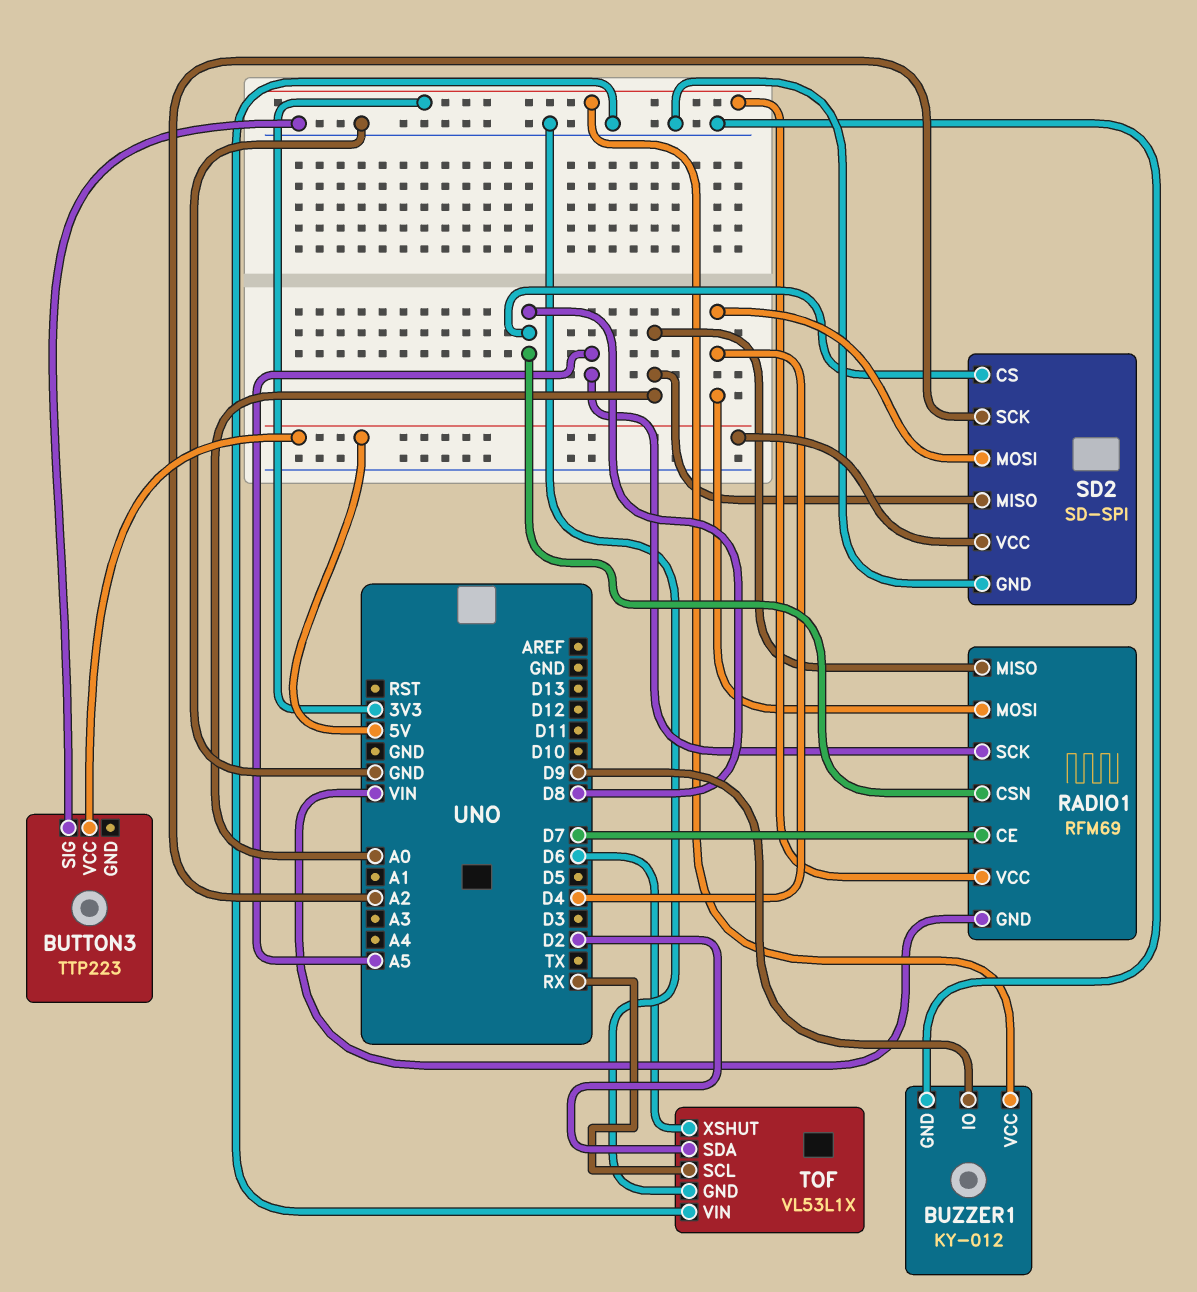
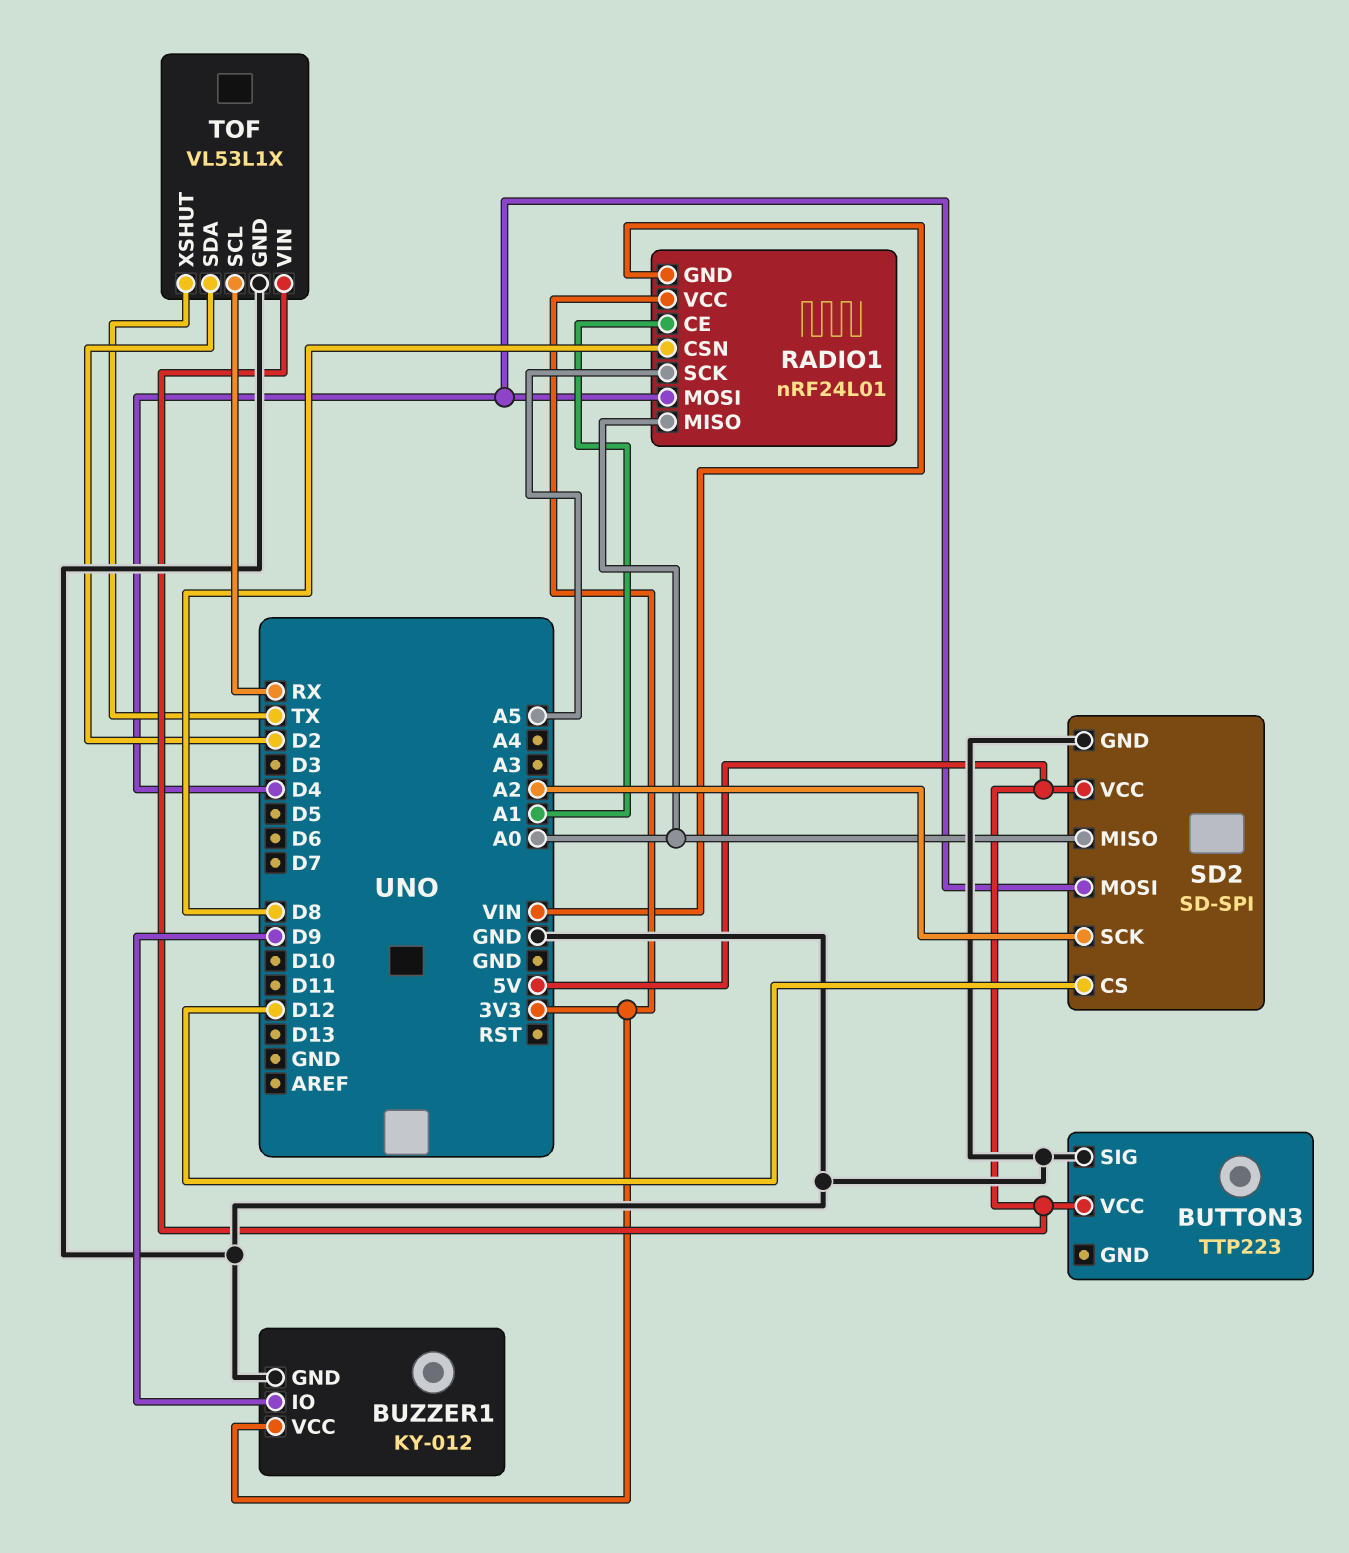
RADIO1: RFM69 -> nRF24L01
RADIO1 pin CE: D7 -> A1
SD2 pin CS: D8 -> D12
TOF pin VIN: GND -> 5V
TOF pin XSHUT: D6 -> TX

